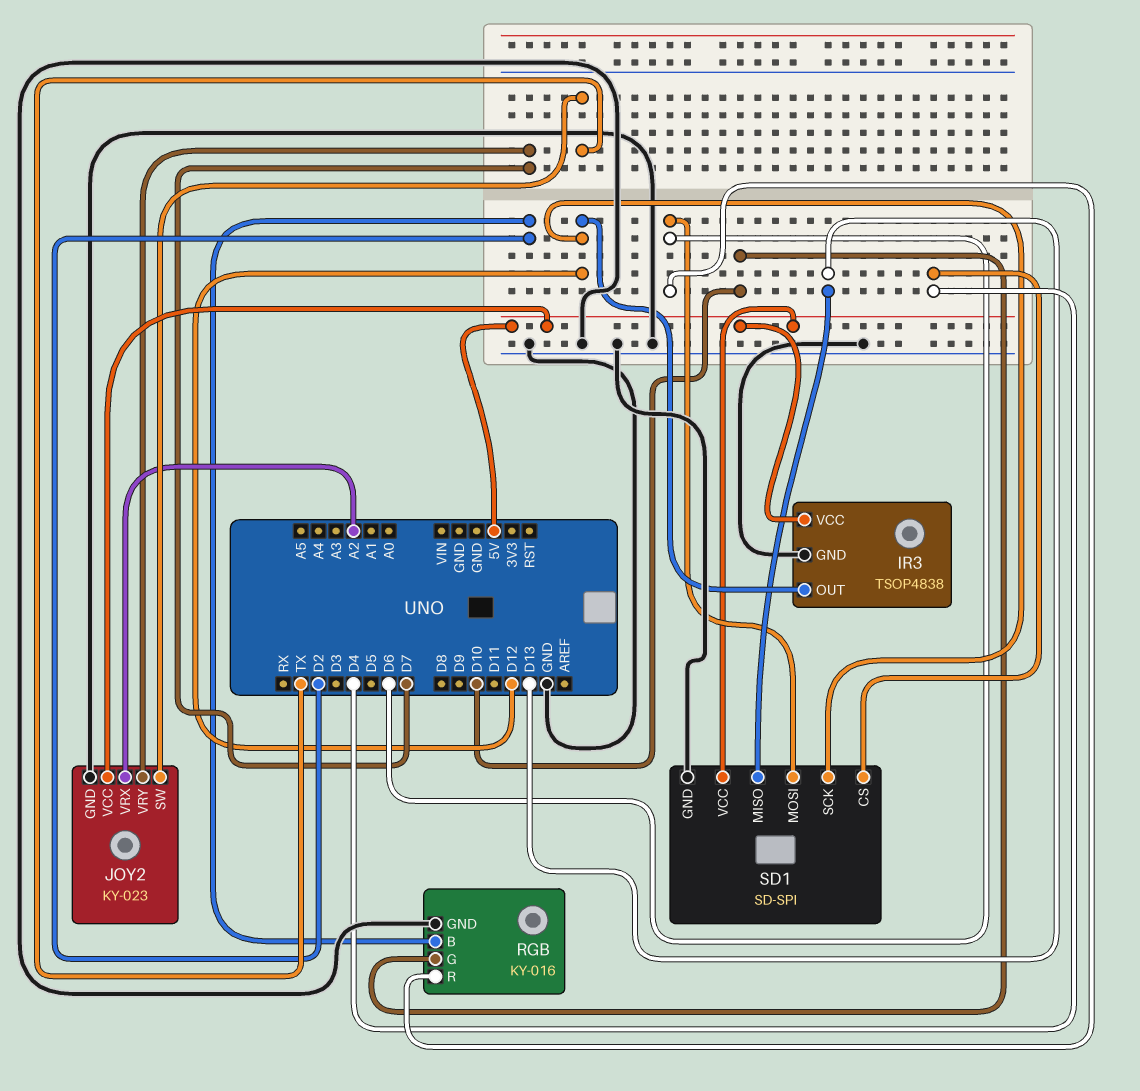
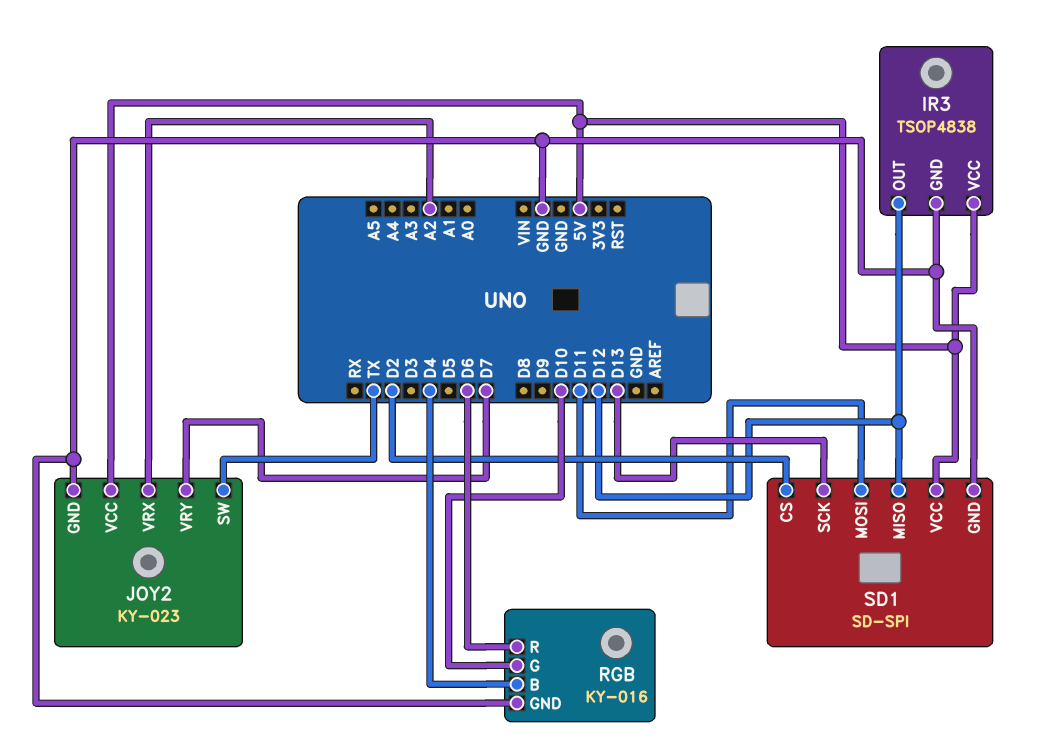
RGB pin B: D2 -> D4
SD1 pin CS: D4 -> D2
SD1 pin MISO: D13 -> D12
SD1 pin MOSI: D6 -> D11
SD1 pin SCK: D12 -> D13

